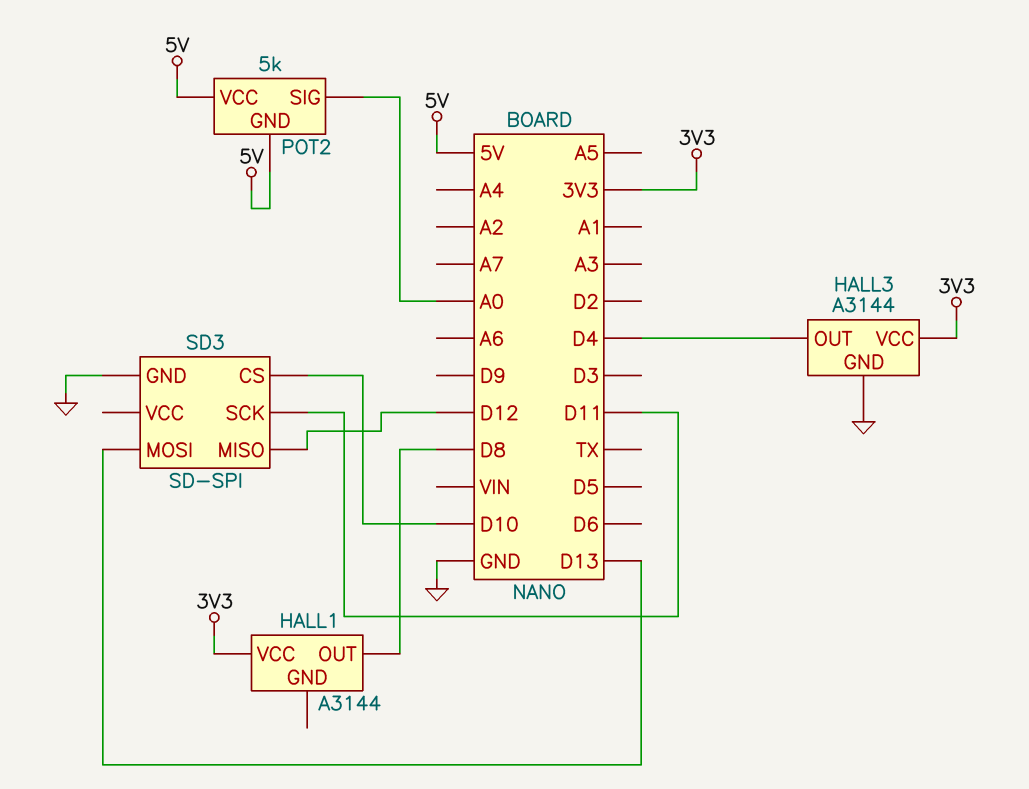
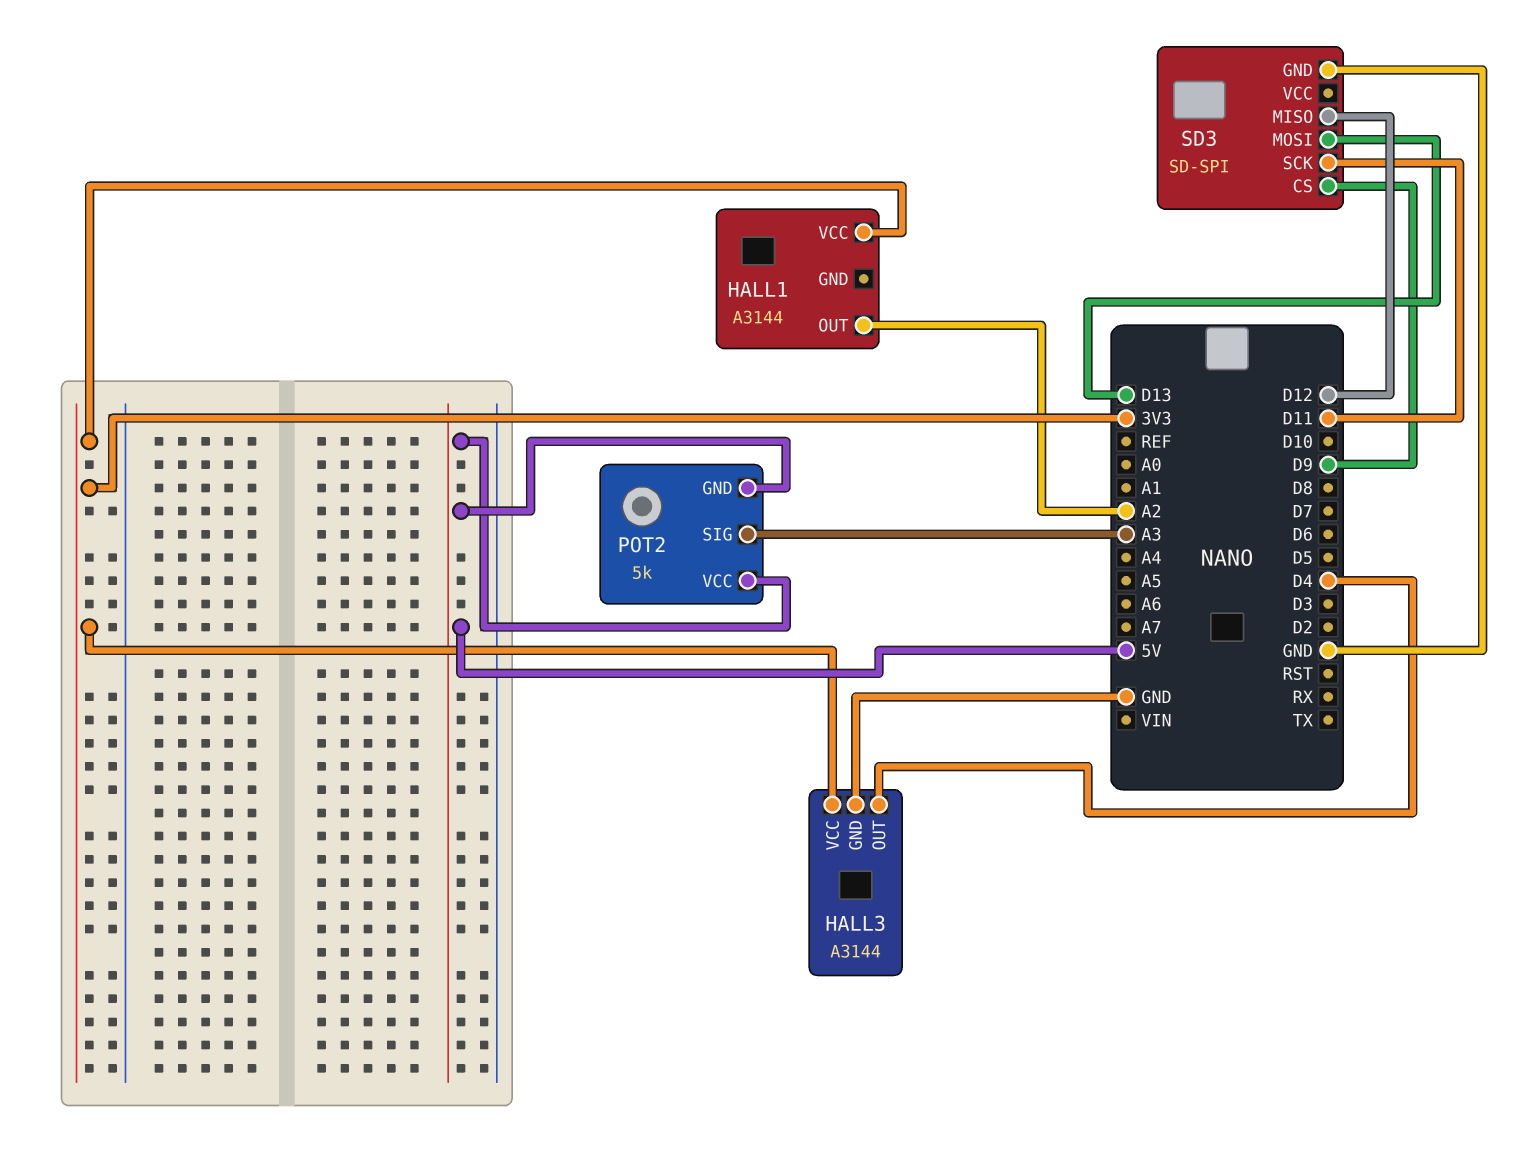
HALL1 pin OUT: D8 -> A2
POT2 pin SIG: A0 -> A3
SD3 pin CS: D10 -> D9

